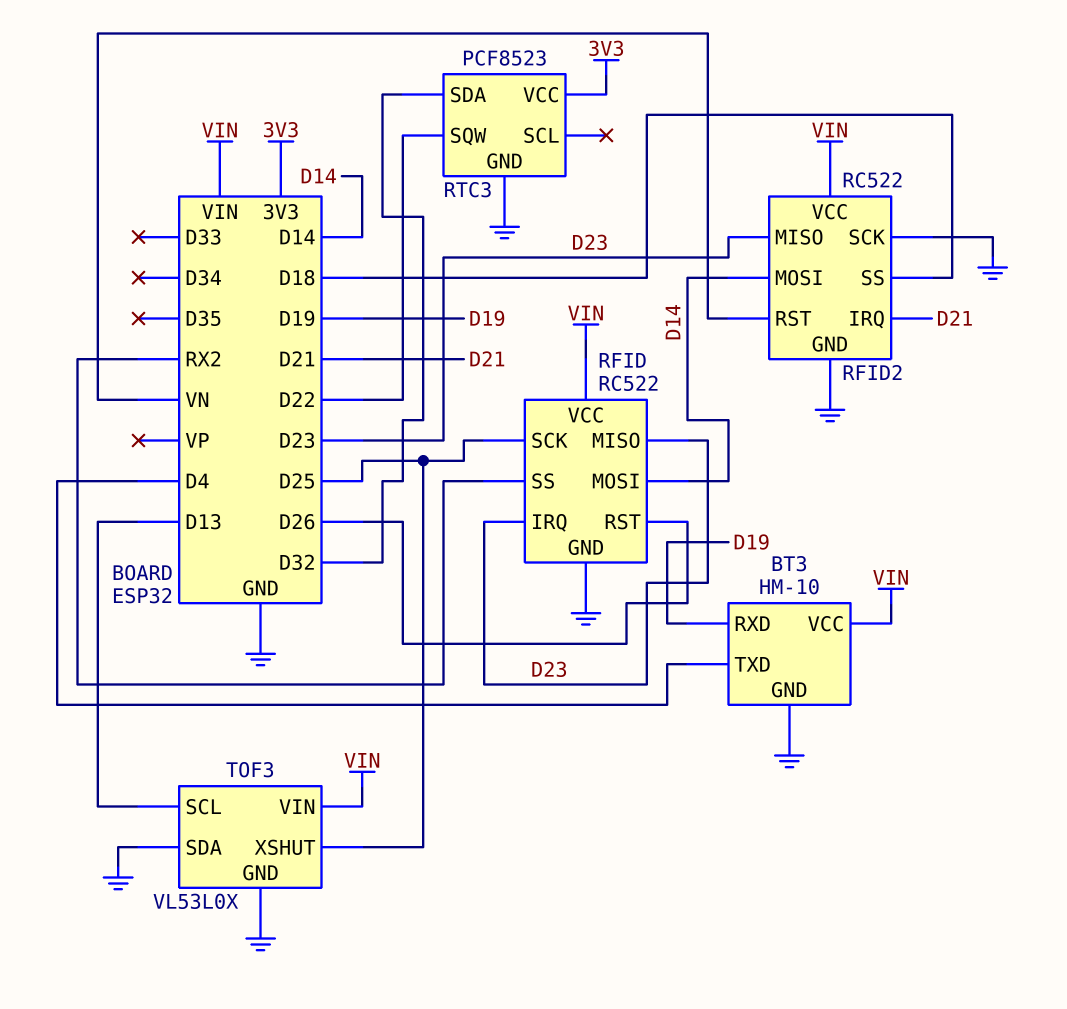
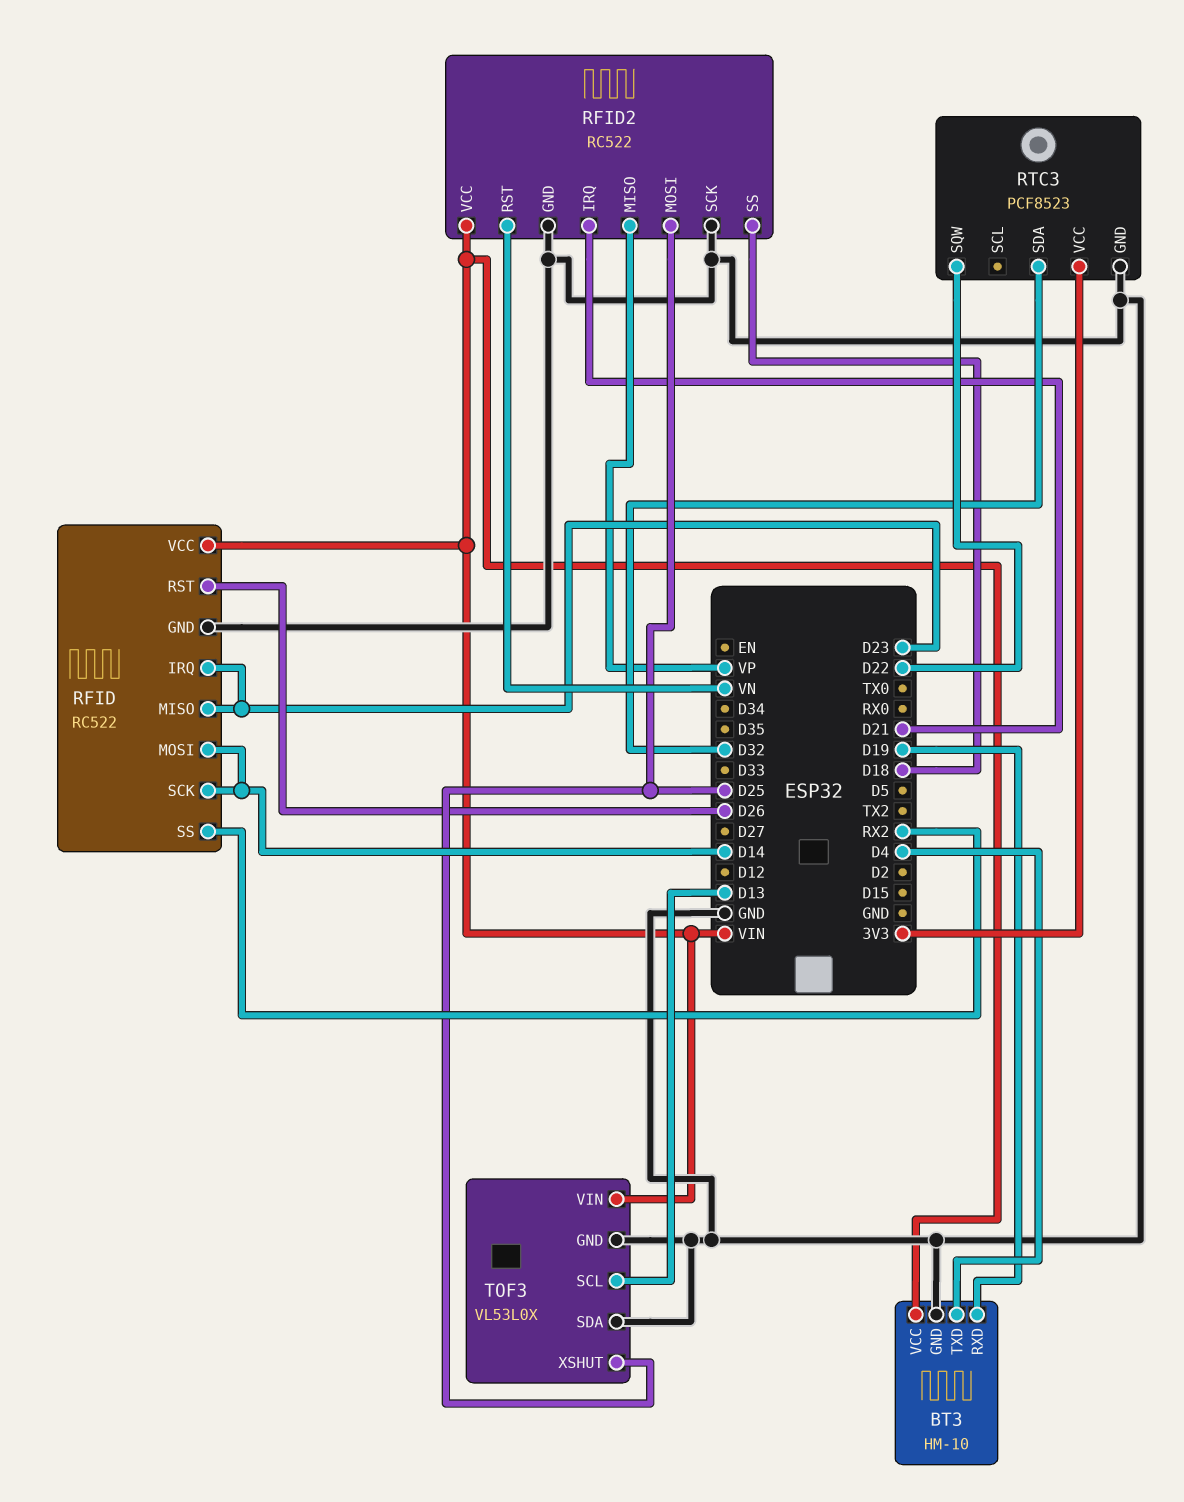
RFID pin SCK: D25 -> D14
RFID2 pin MISO: D23 -> VP
RFID2 pin MOSI: D14 -> D25

